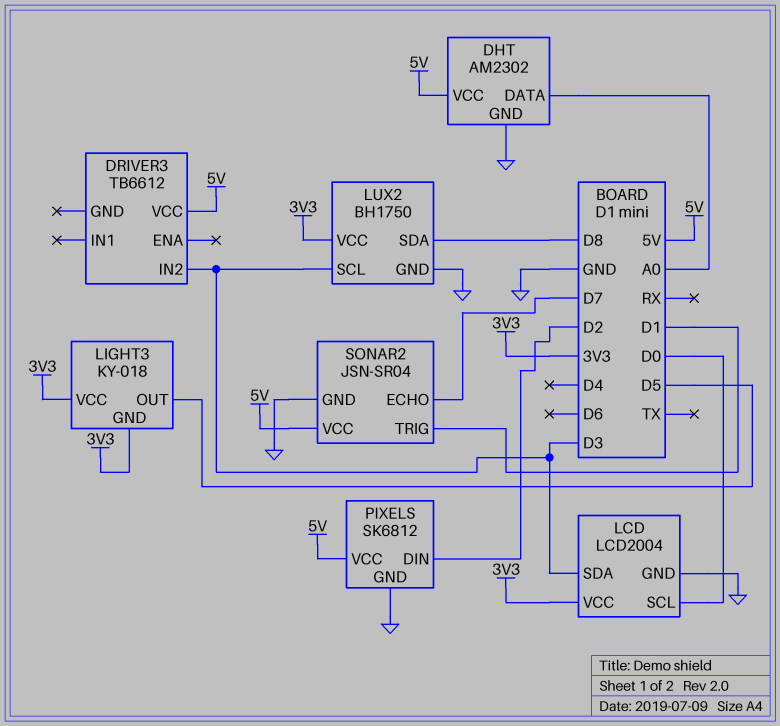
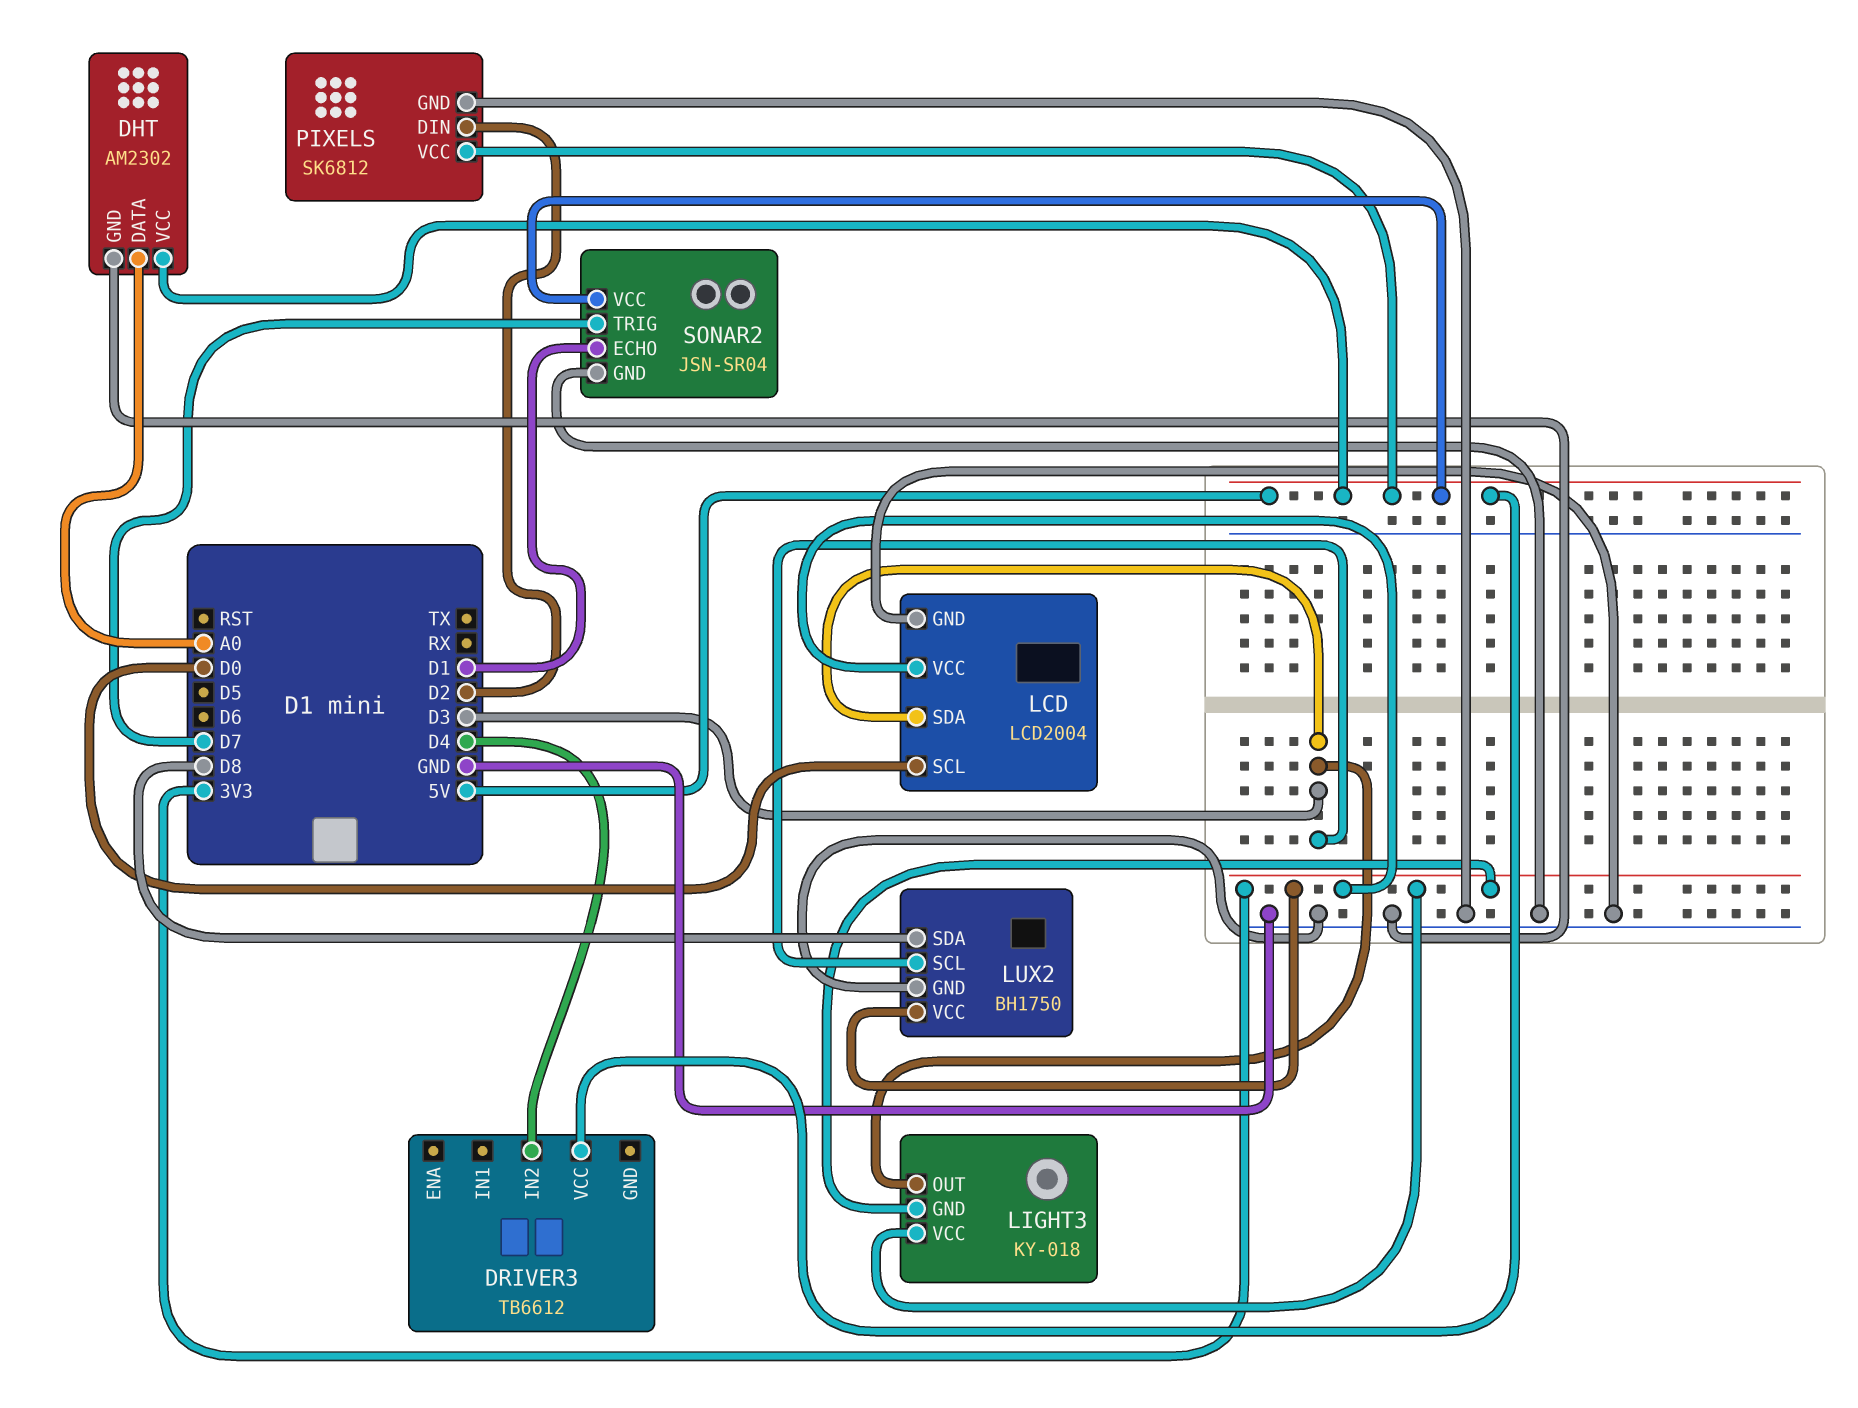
DRIVER3 pin IN2: D3 -> D4
LIGHT3 pin OUT: D5 -> D3
SONAR2 pin ECHO: D7 -> D1
SONAR2 pin TRIG: D1 -> D7

